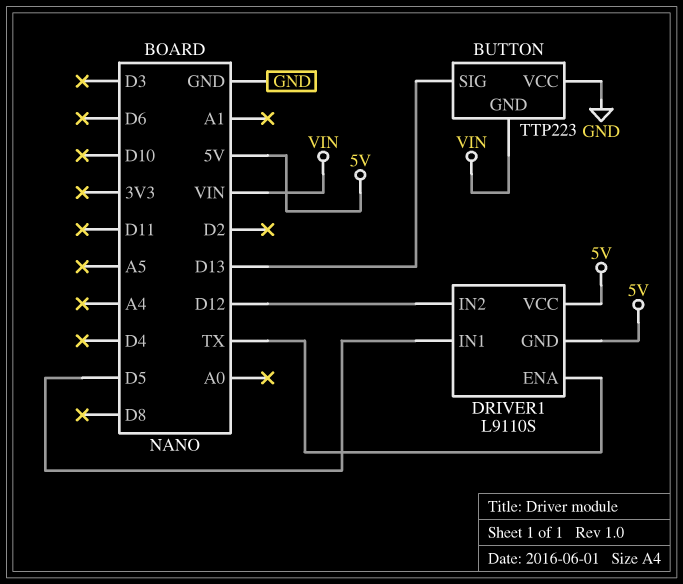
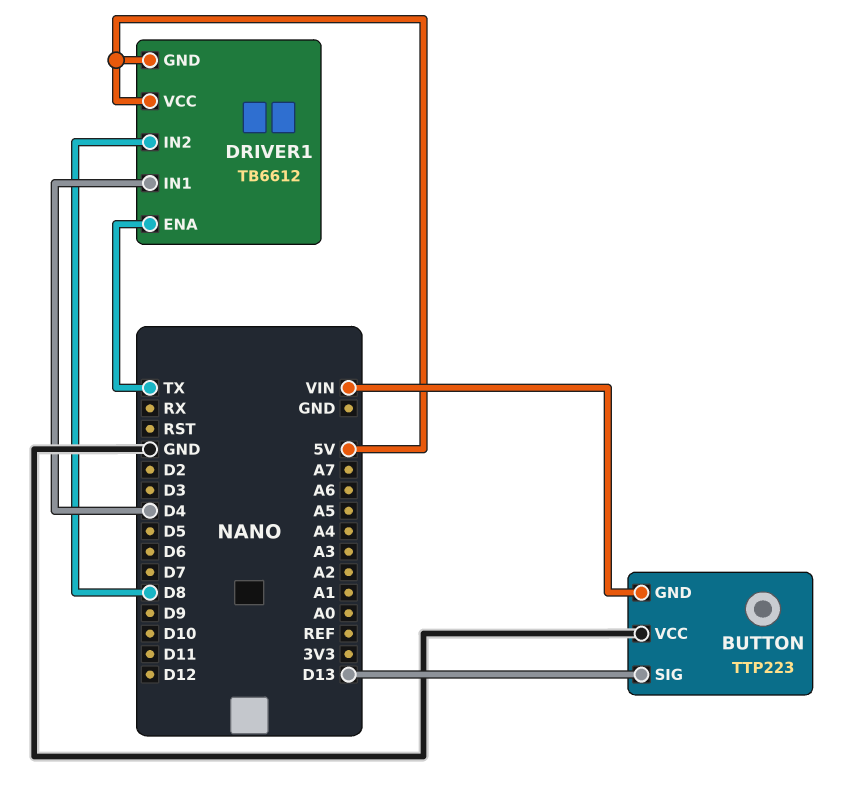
DRIVER1: L9110S -> TB6612
DRIVER1 pin IN1: D5 -> D4
DRIVER1 pin IN2: D12 -> D8

